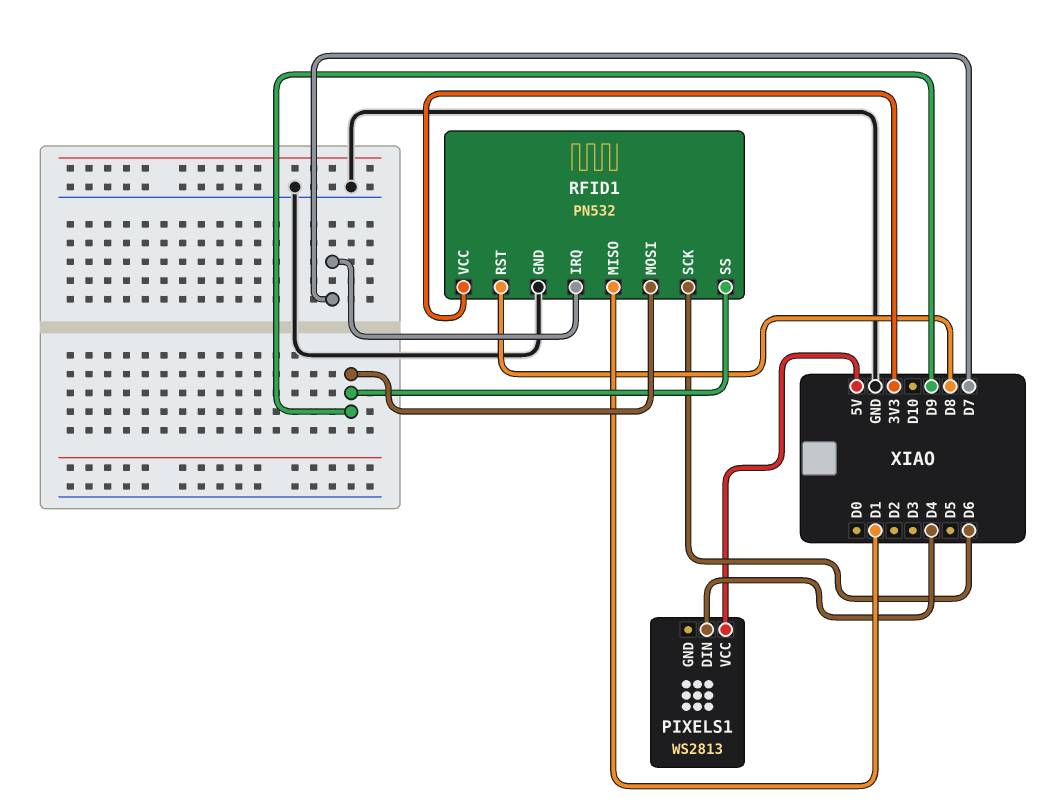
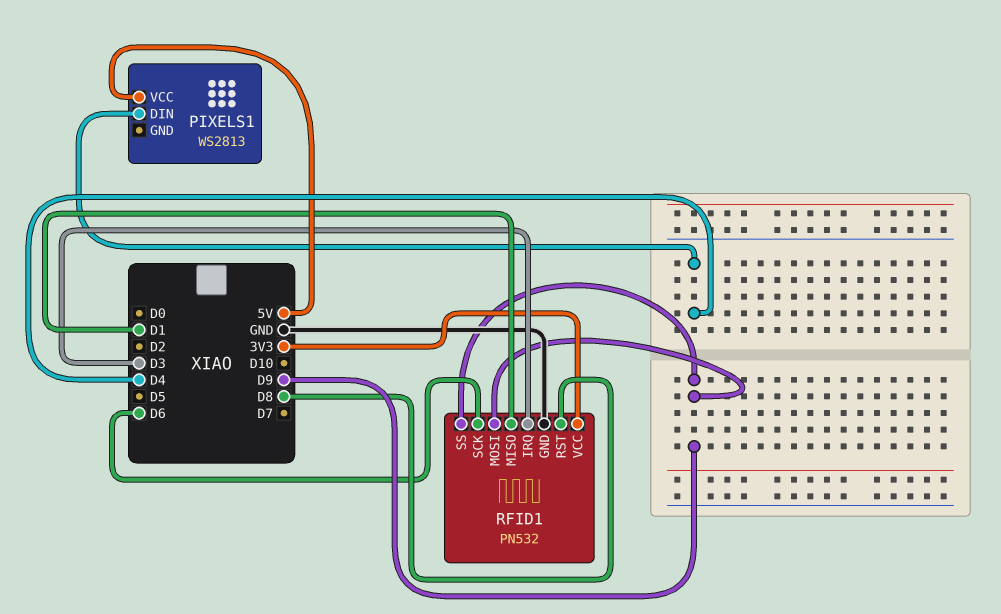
RFID1 pin IRQ: D7 -> D3

